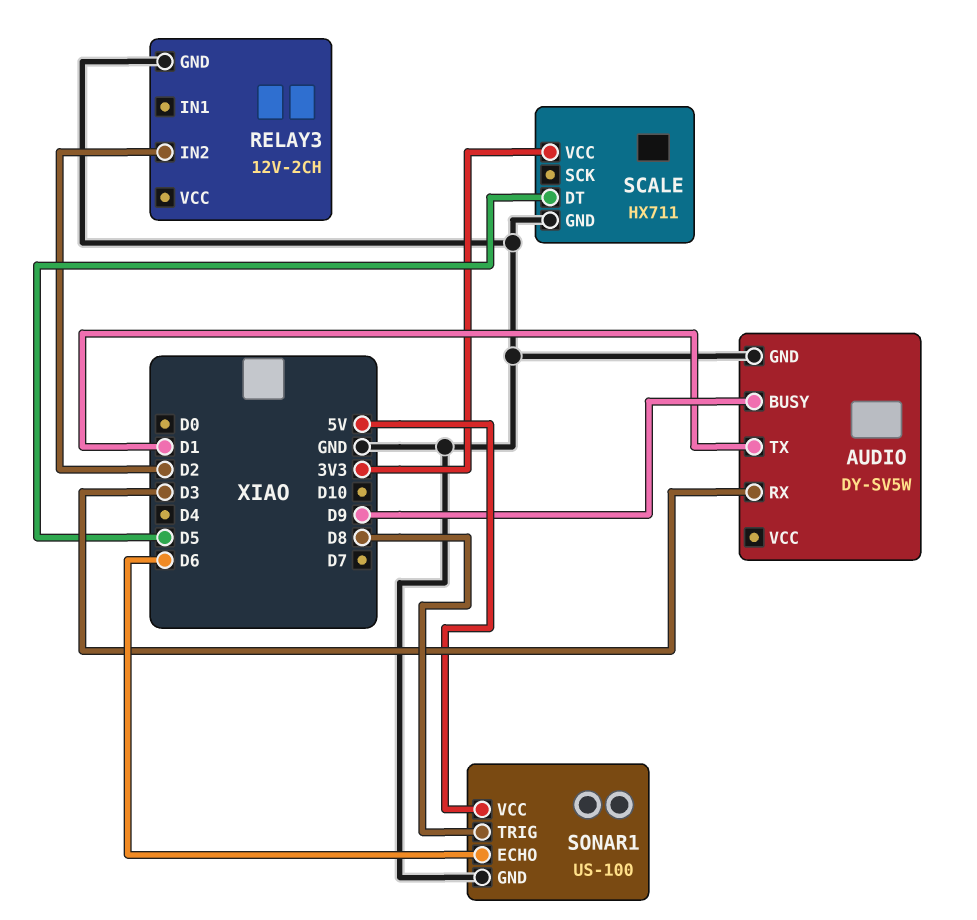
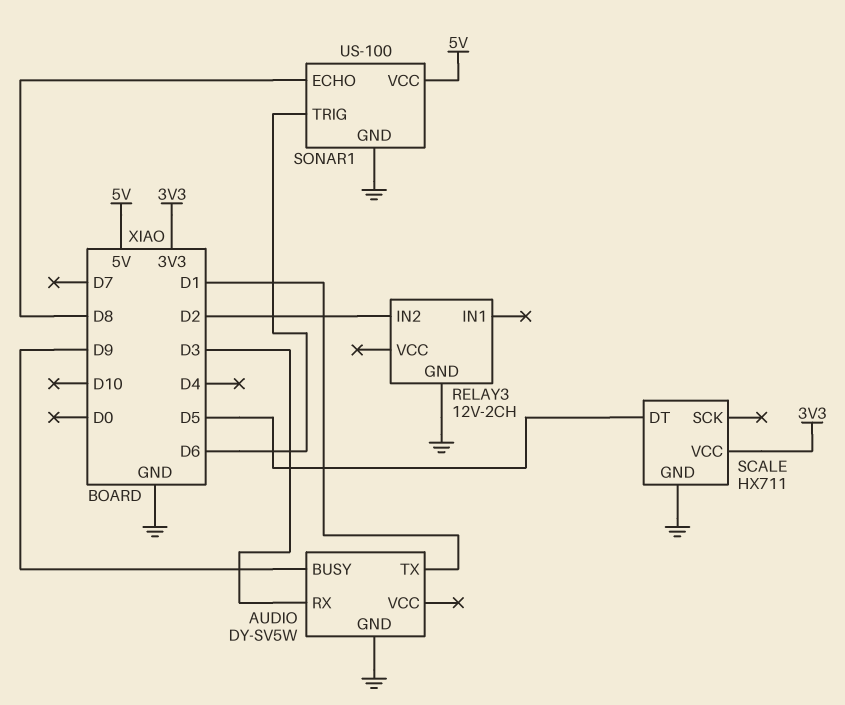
SONAR1 pin ECHO: D6 -> D8
SONAR1 pin TRIG: D8 -> D6

